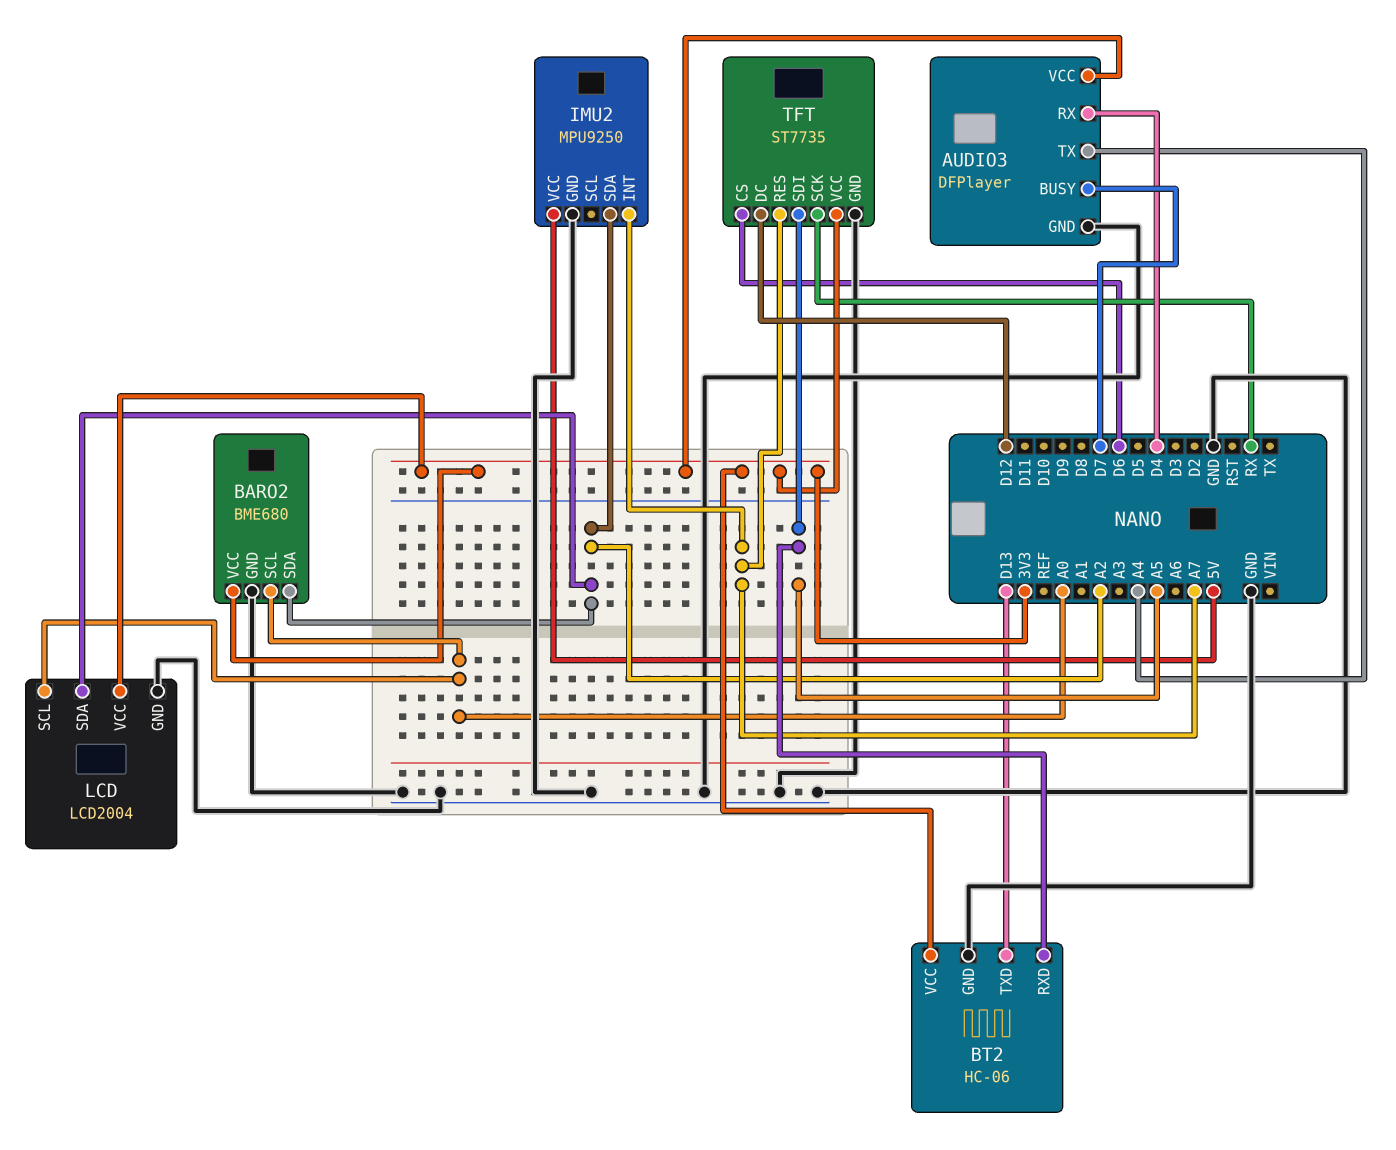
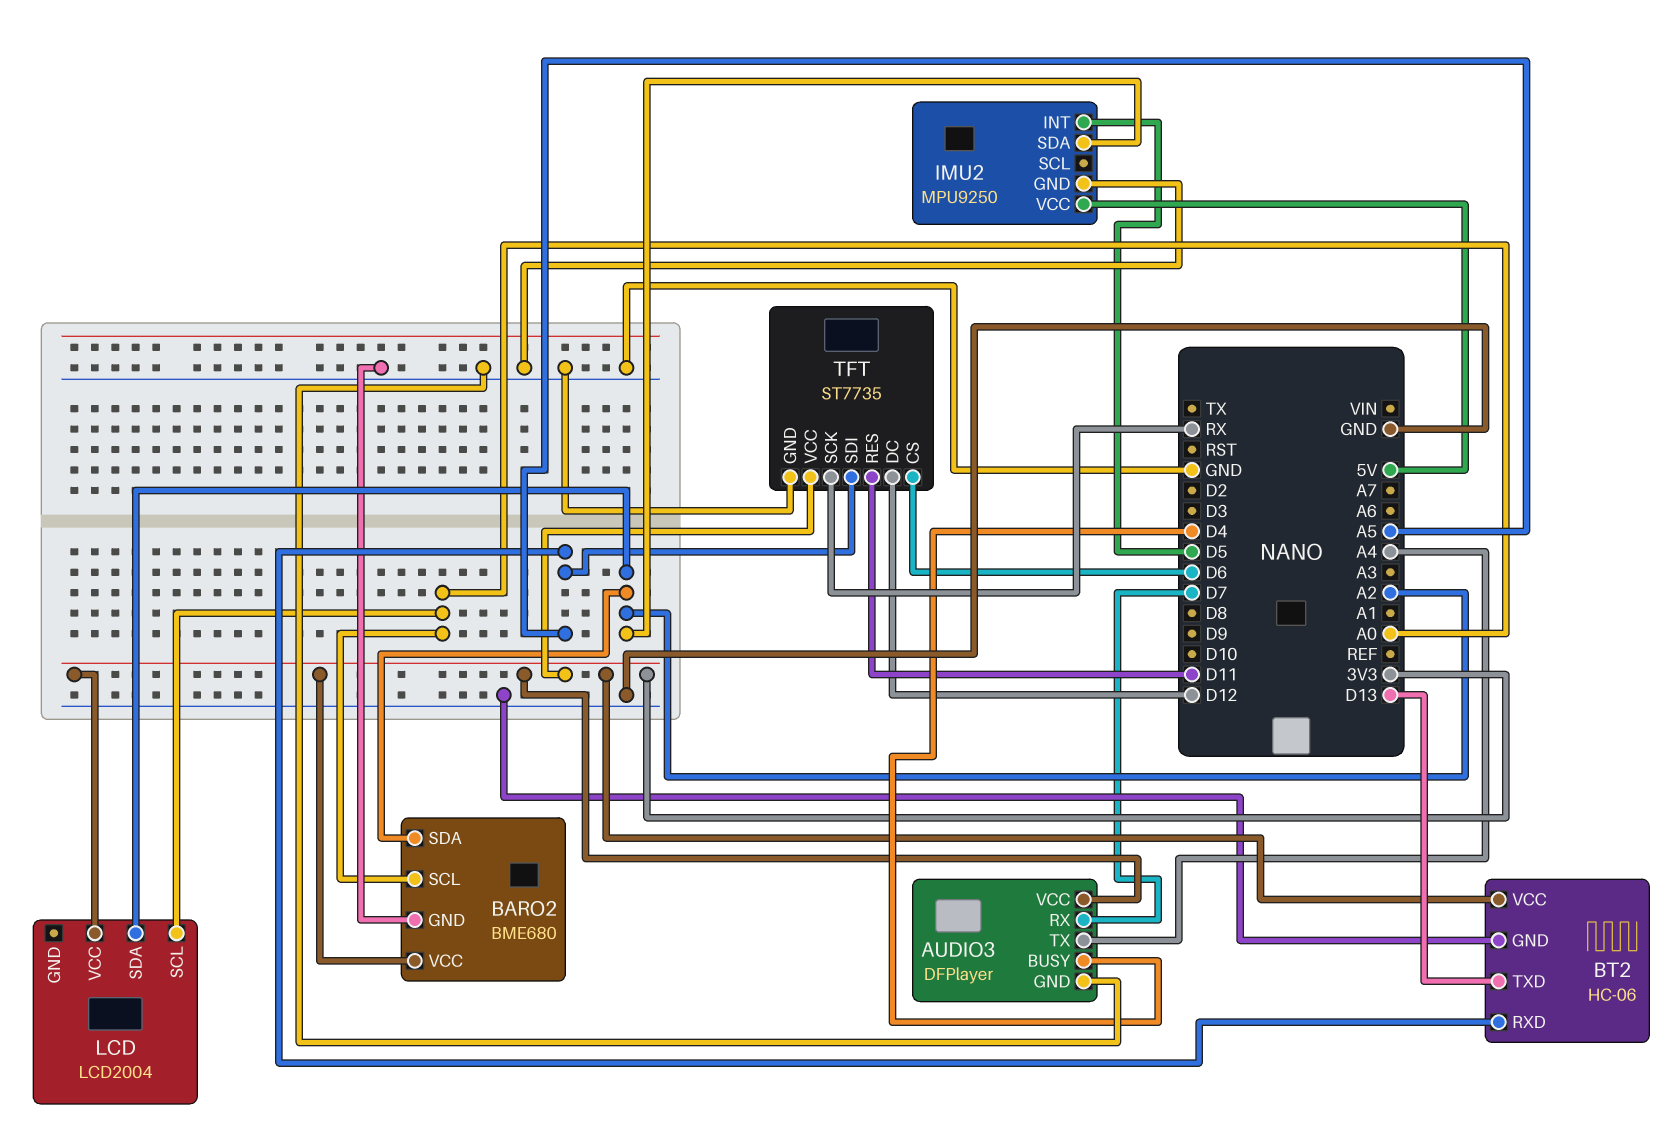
AUDIO3 pin BUSY: D7 -> D4
AUDIO3 pin RX: D4 -> D7
IMU2 pin INT: A7 -> D5
LCD pin GND: GND -> none
TFT pin RES: A7 -> D11

